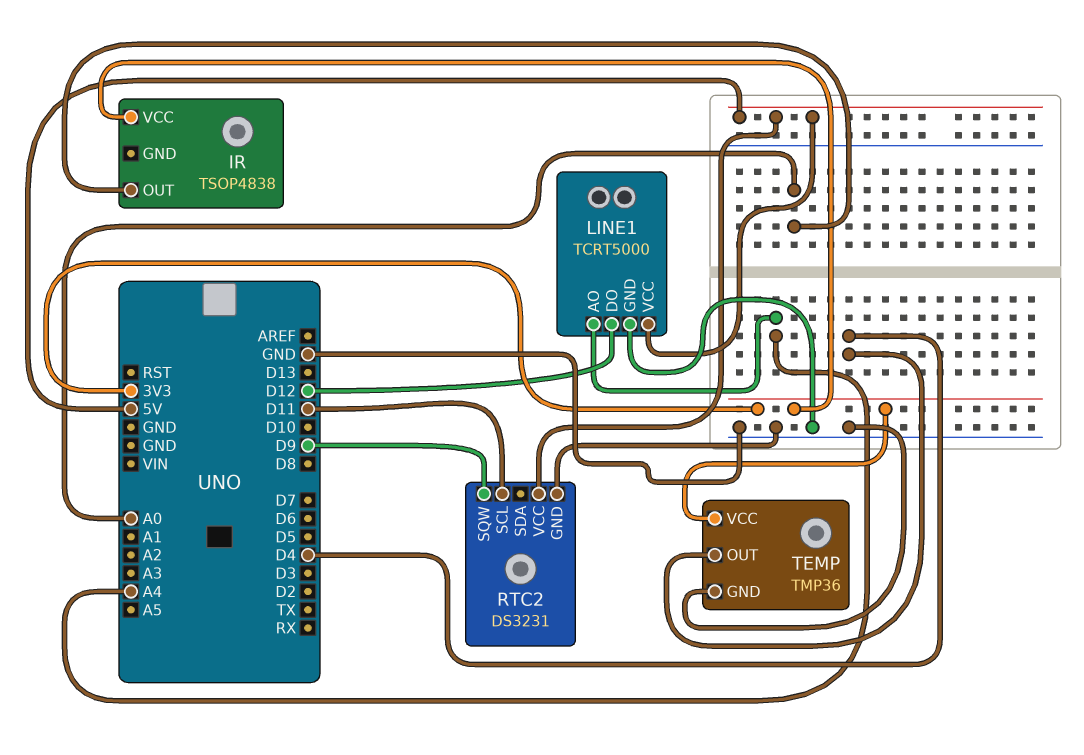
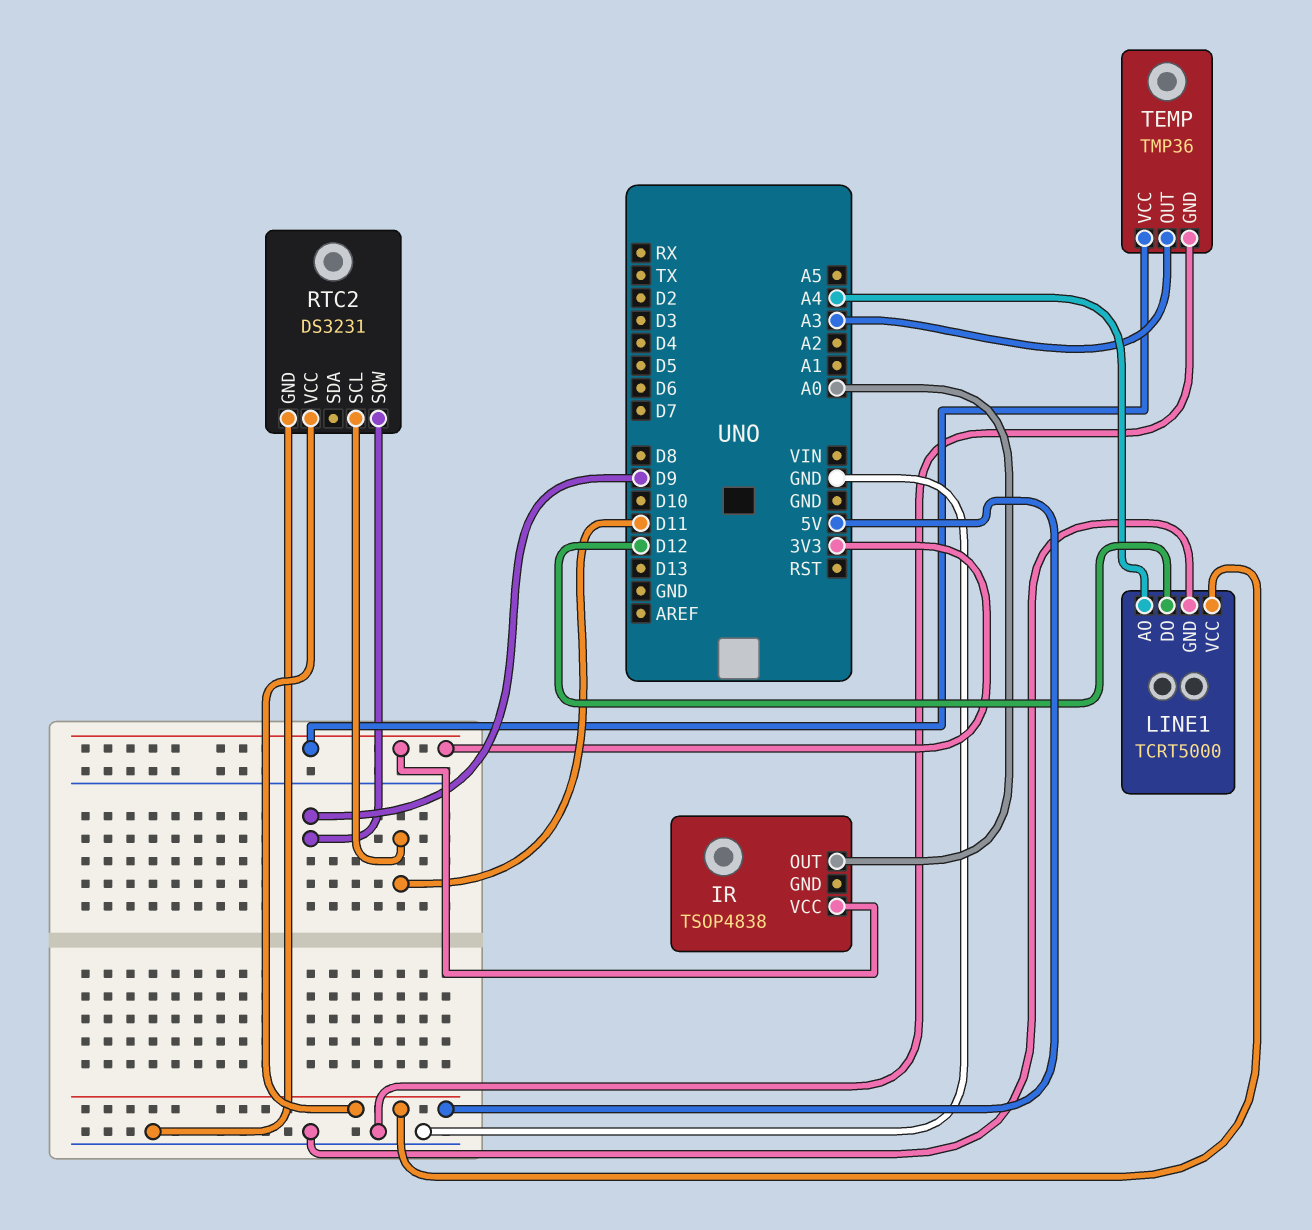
TEMP pin OUT: D4 -> A3

